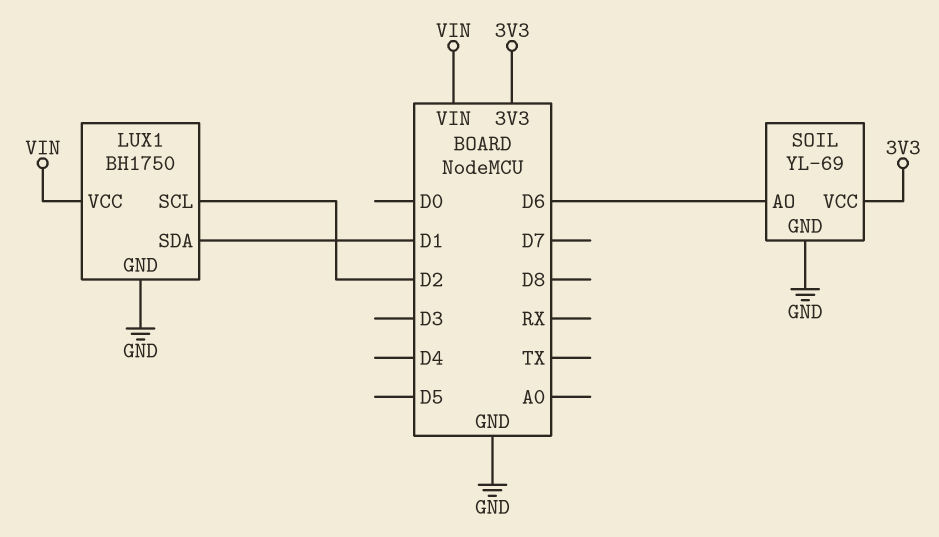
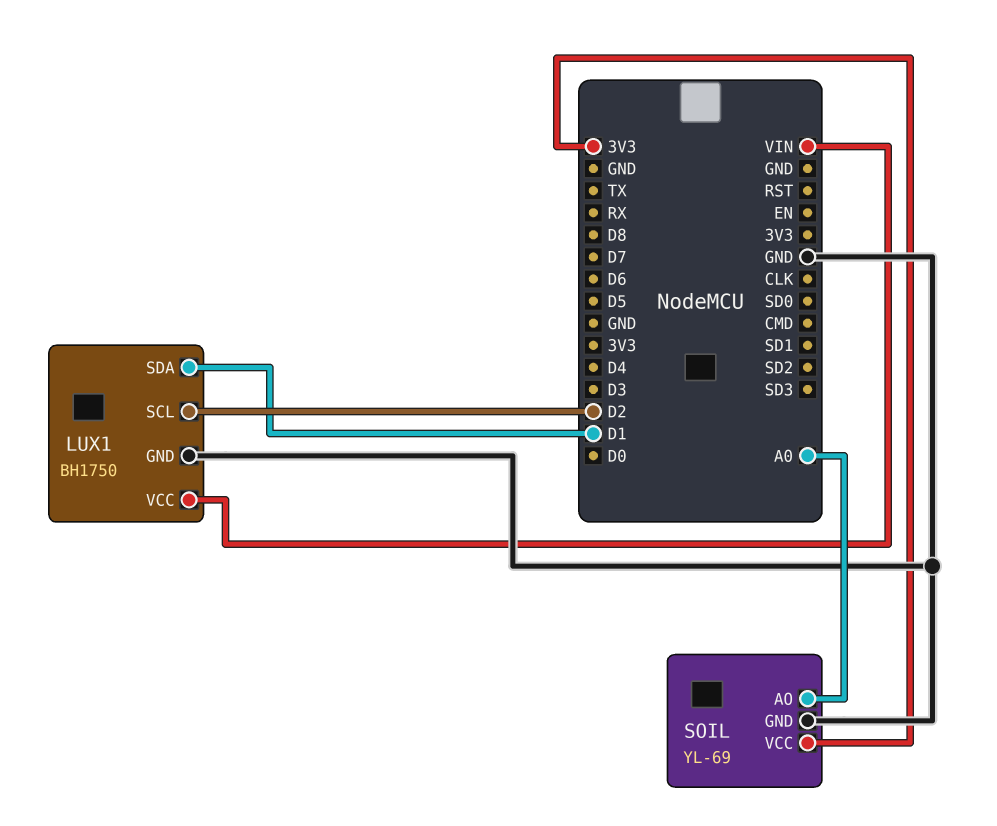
SOIL pin AO: D6 -> A0

